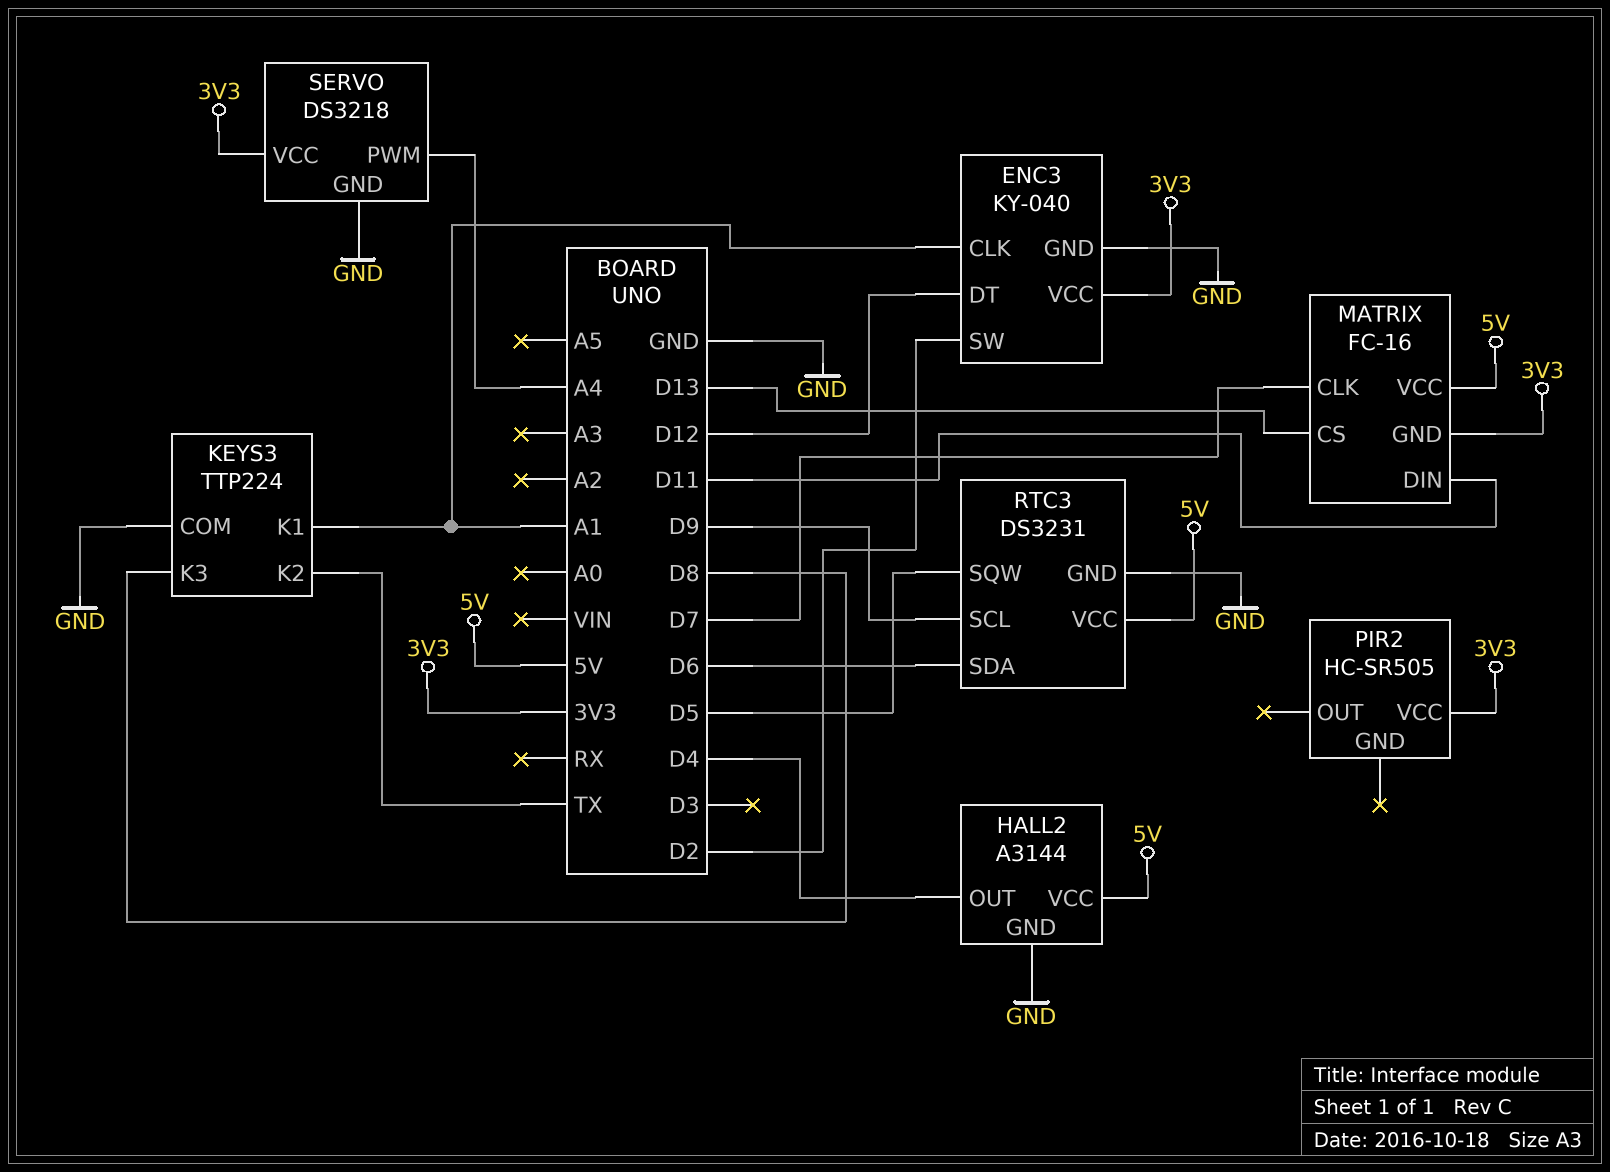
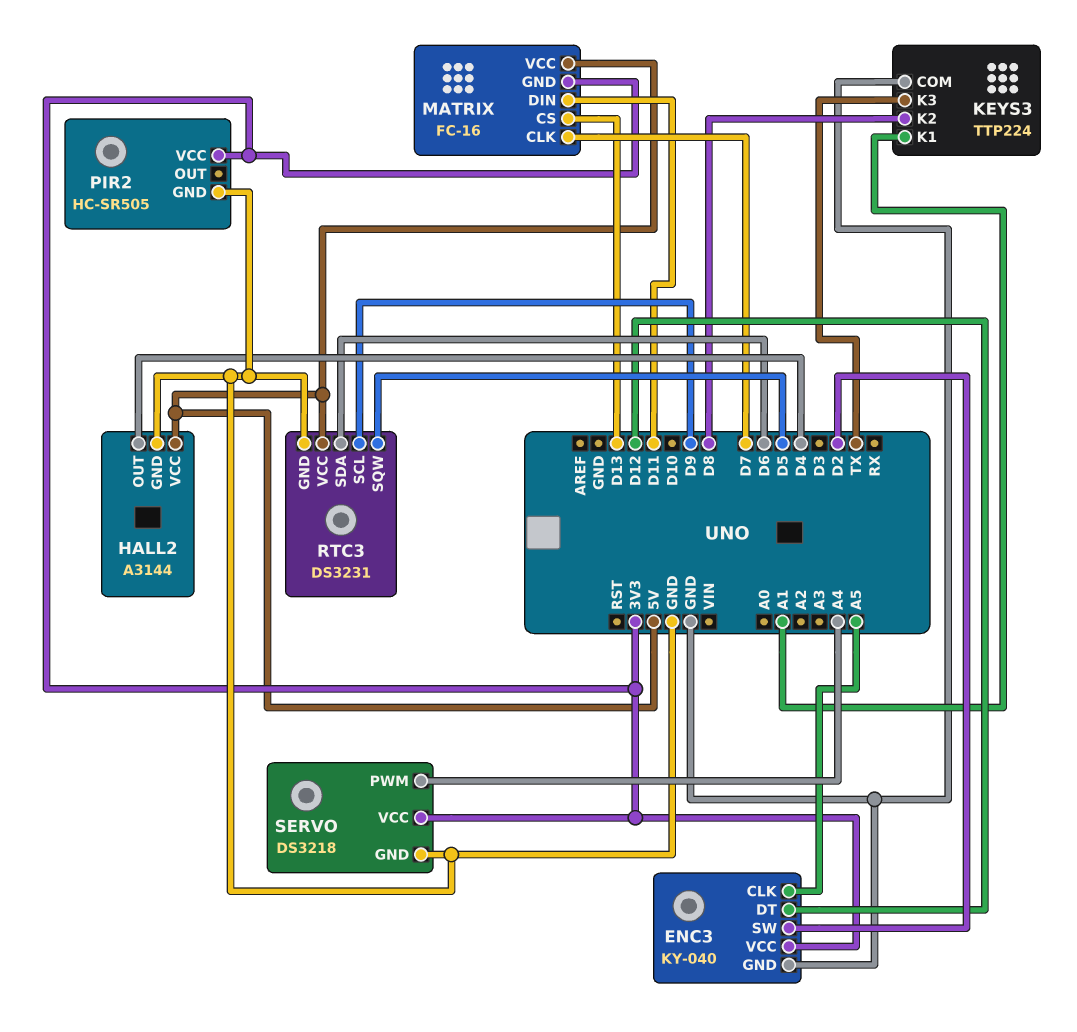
ENC3 pin CLK: A1 -> A5
KEYS3 pin K2: TX -> D8
KEYS3 pin K3: D8 -> TX
PIR2 pin GND: none -> GND

